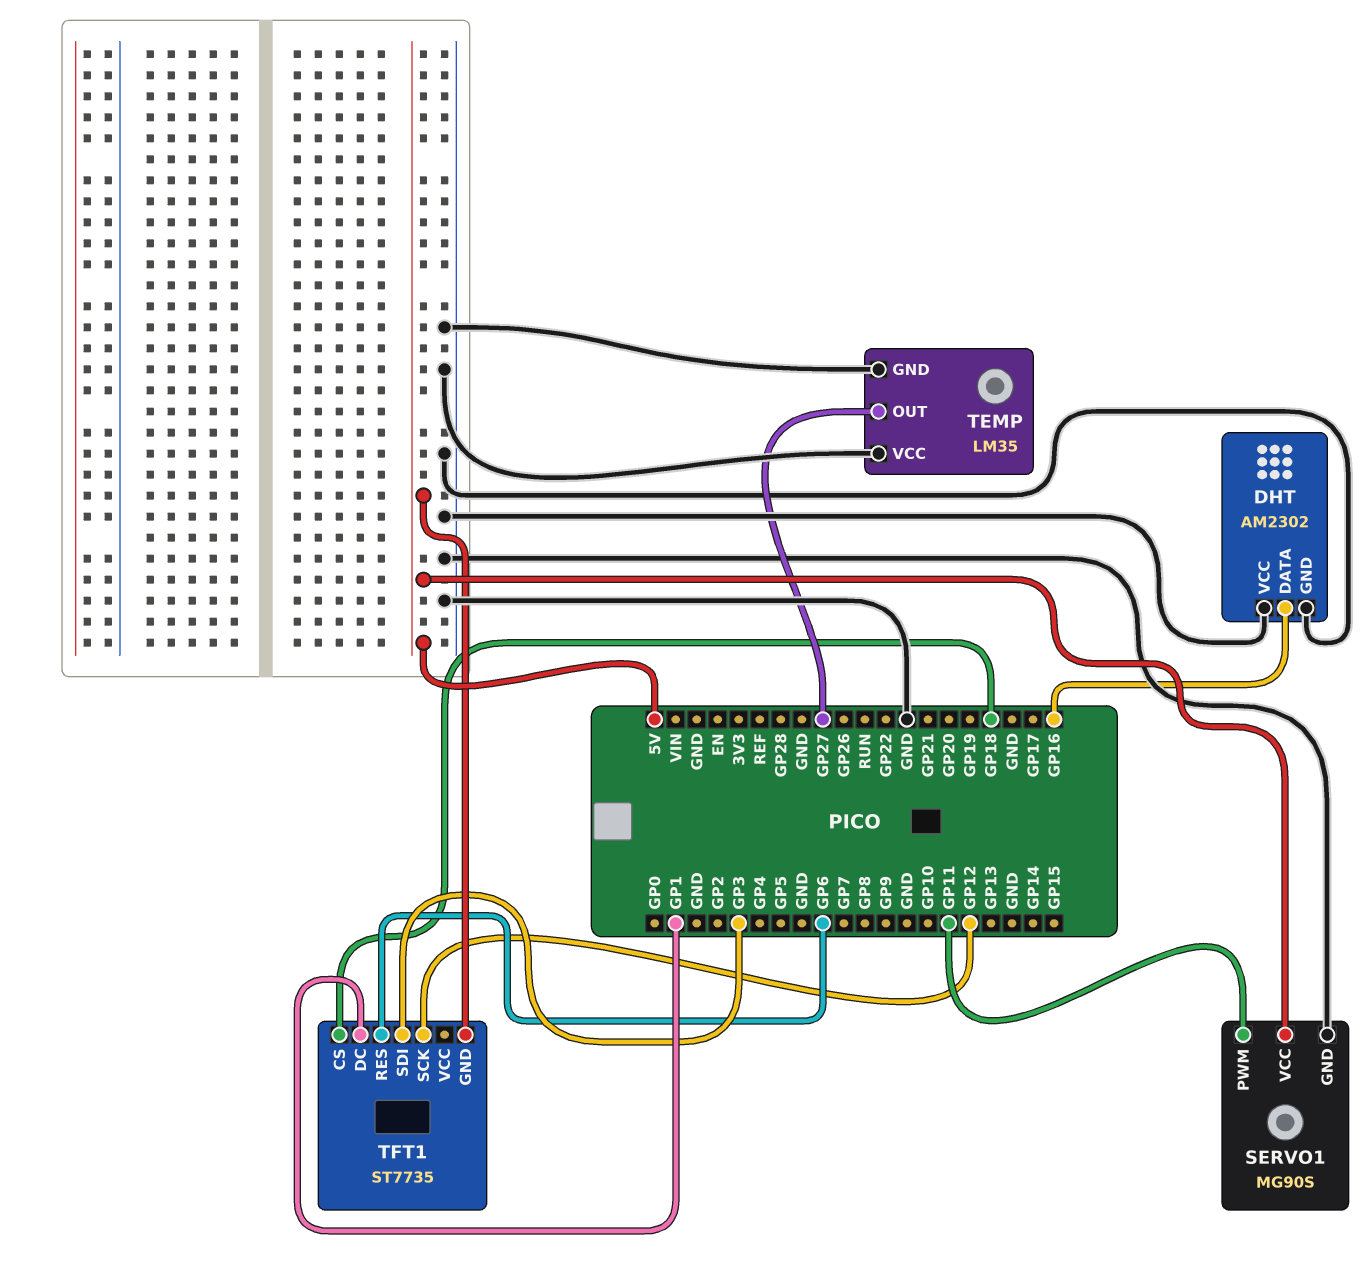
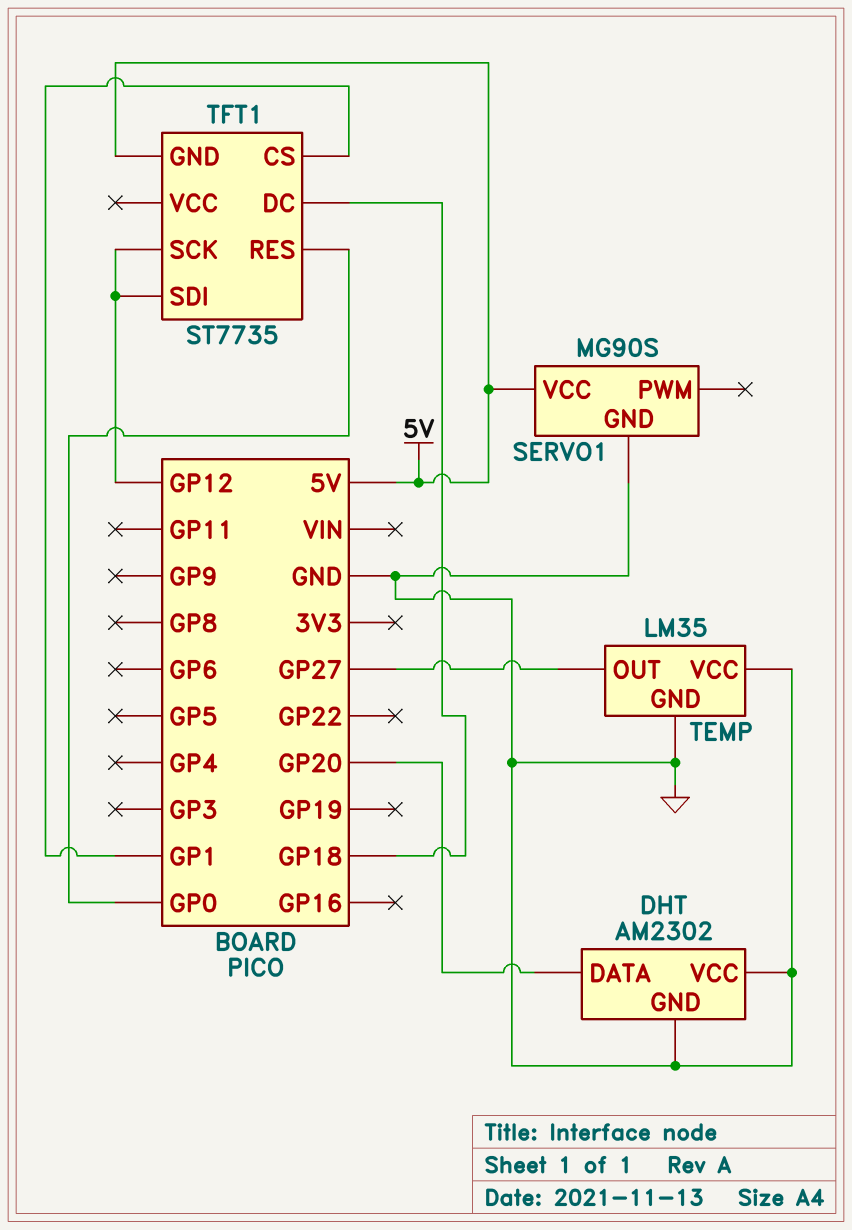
DHT pin DATA: GP16 -> GP20
SERVO1 pin PWM: GP11 -> none
TFT1 pin CS: GP18 -> GP1
TFT1 pin DC: GP1 -> GP18
TFT1 pin RES: GP6 -> GP0
TFT1 pin SDI: GP3 -> GP12

